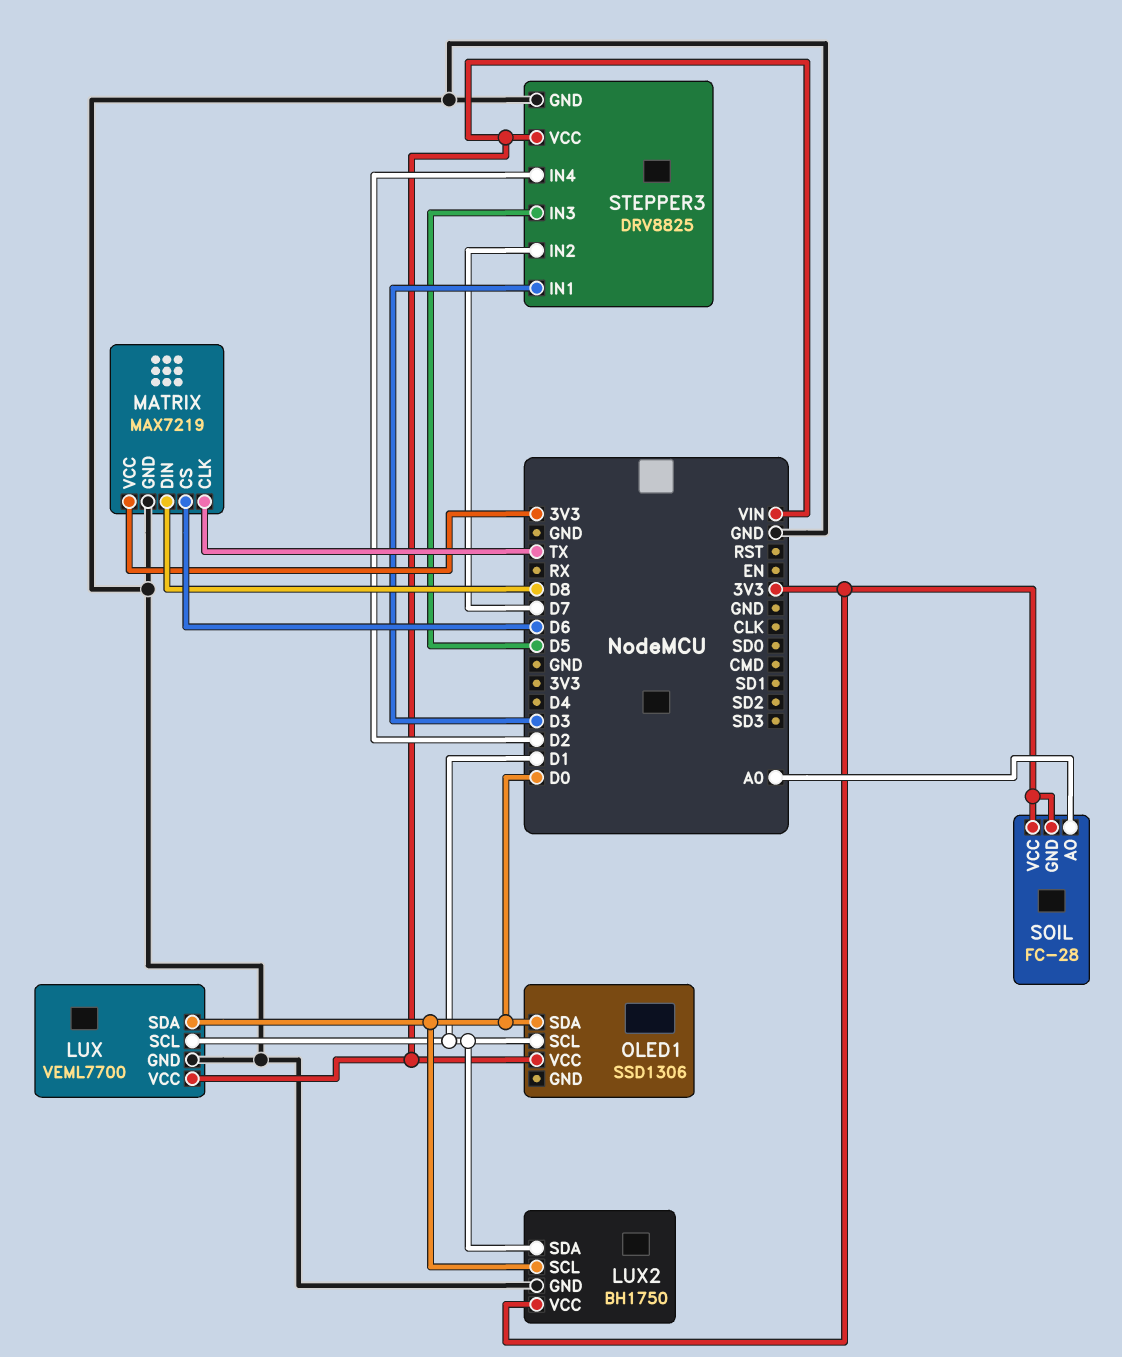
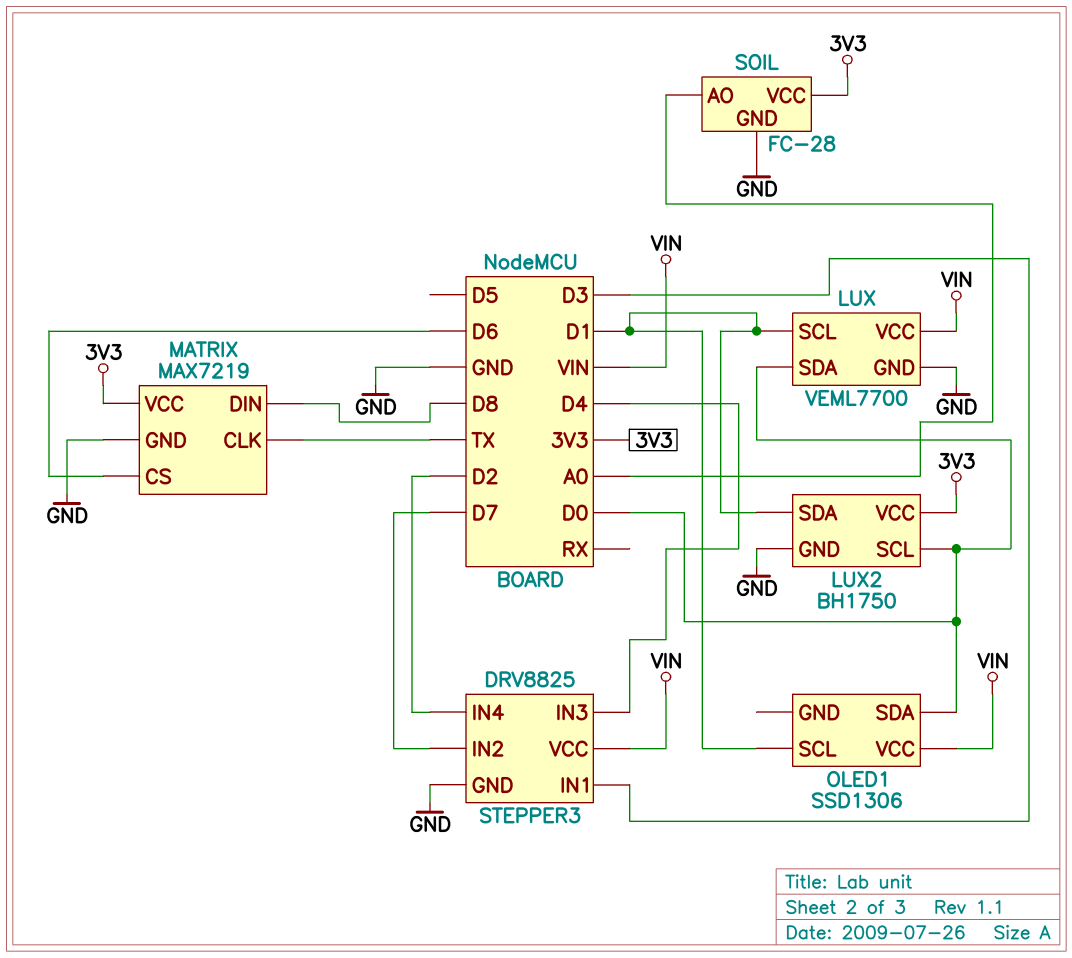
SOIL pin GND: 3V3 -> GND
STEPPER3 pin IN3: D5 -> D4

